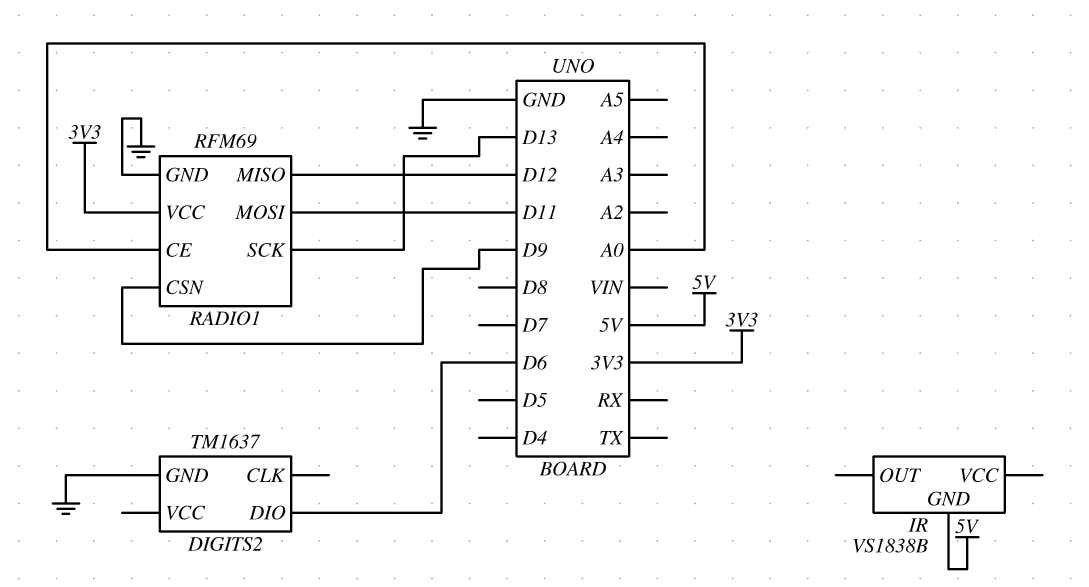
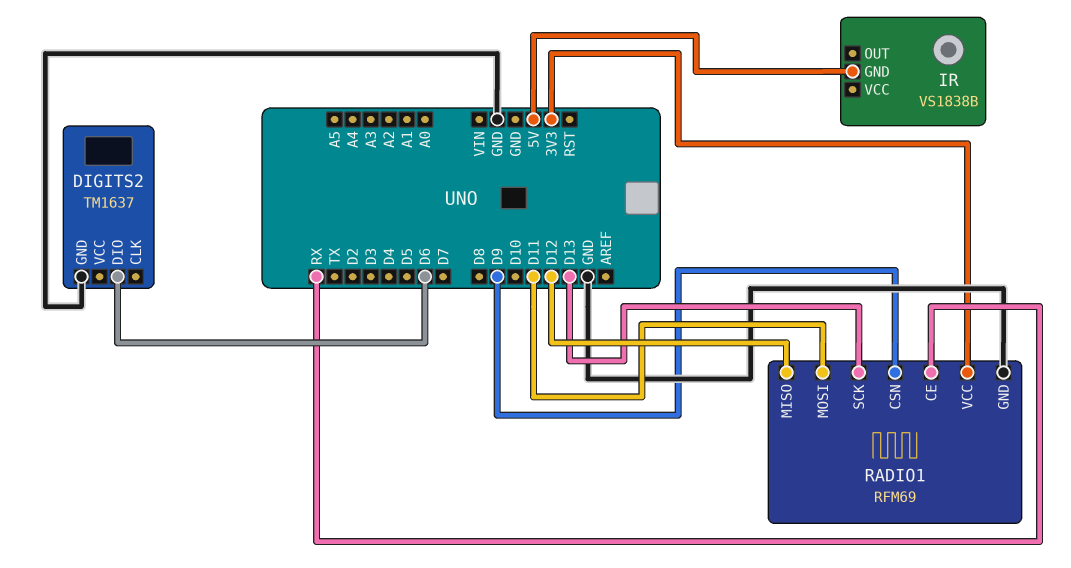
RADIO1 pin CE: A0 -> RX

